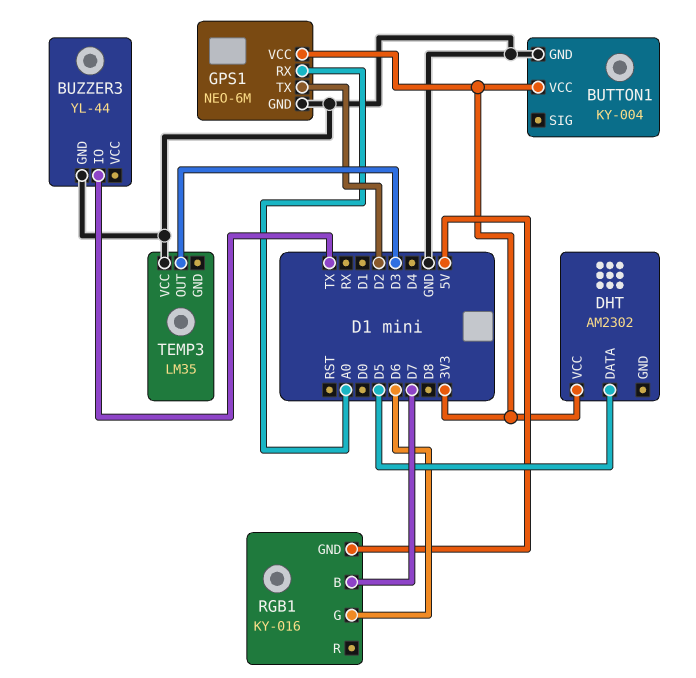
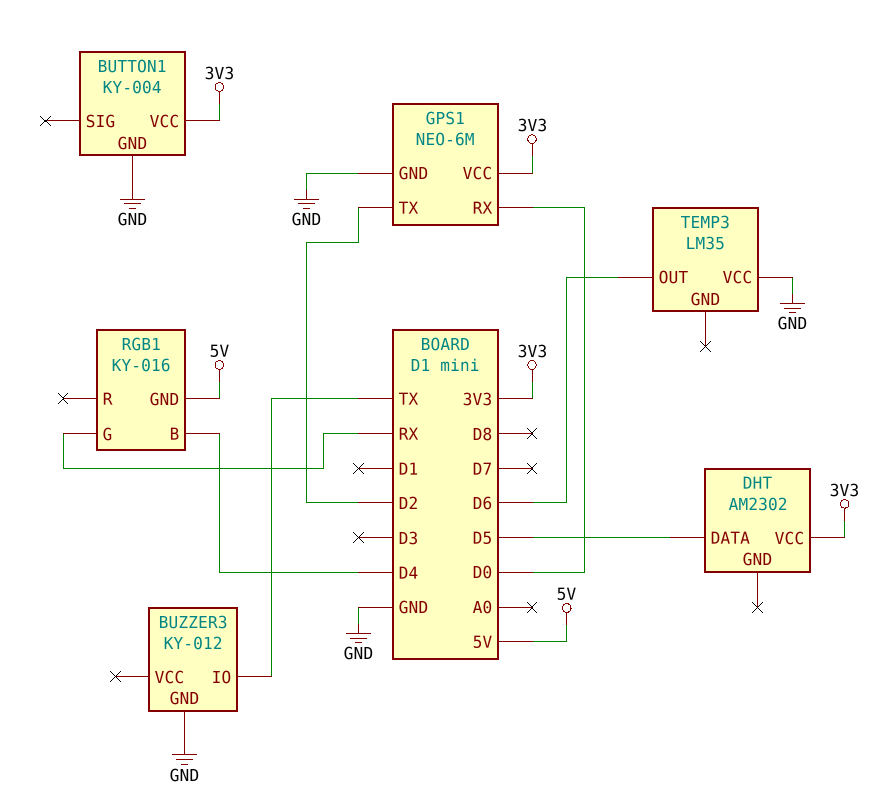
BUZZER3: YL-44 -> KY-012
GPS1 pin RX: A0 -> D0
RGB1 pin B: D7 -> D4
RGB1 pin G: D6 -> RX
TEMP3 pin OUT: D3 -> D6

